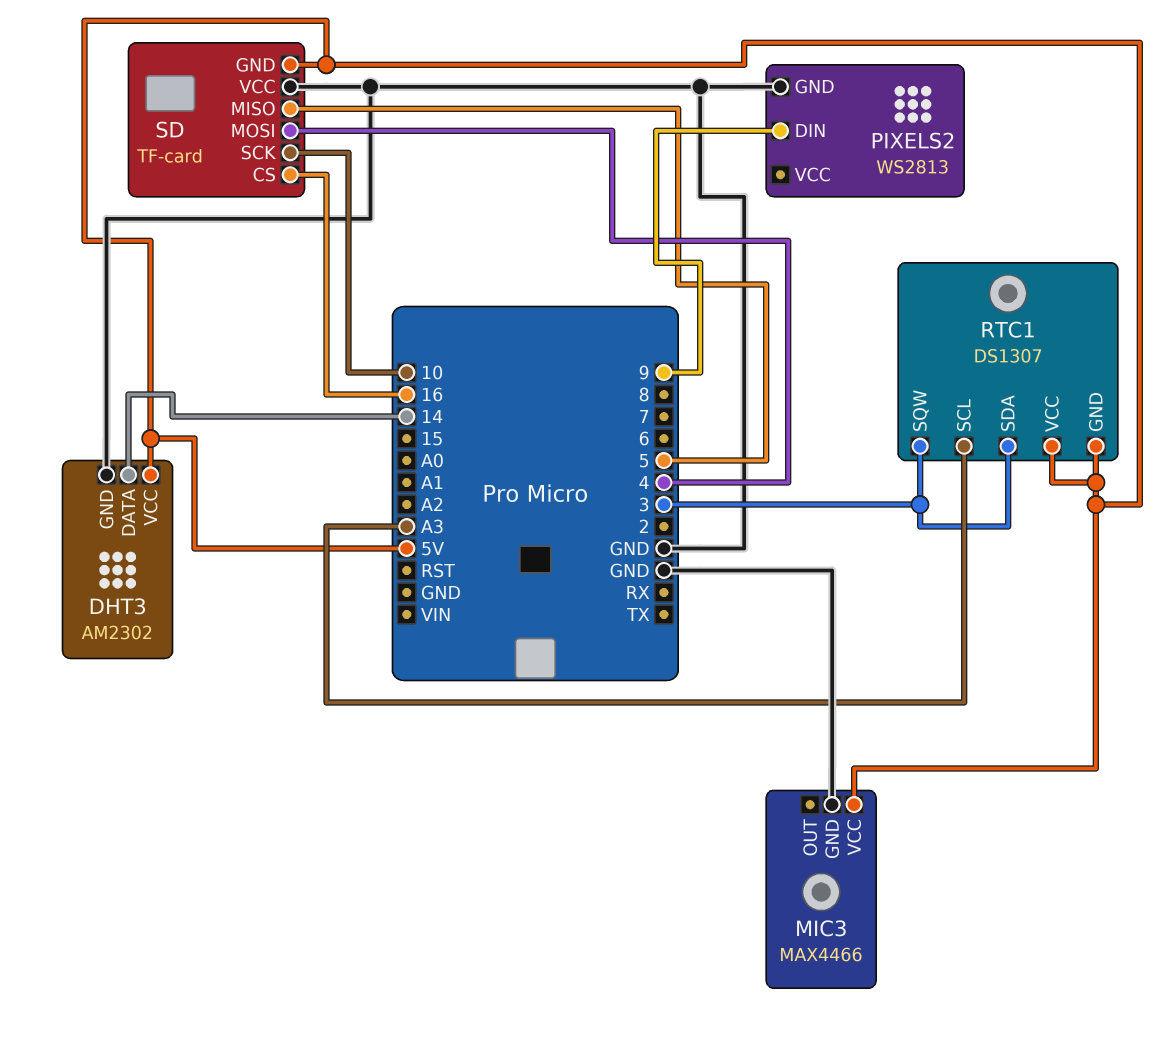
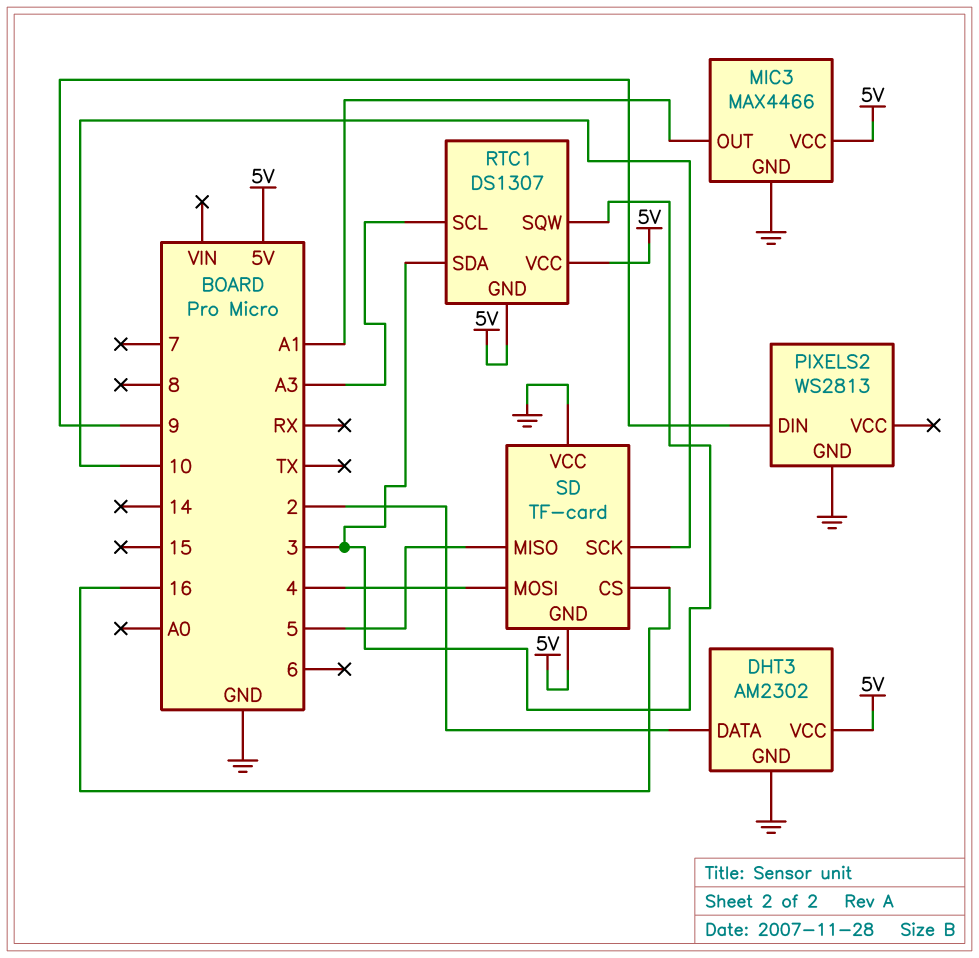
DHT3 pin DATA: 14 -> 2
MIC3 pin OUT: none -> A1

